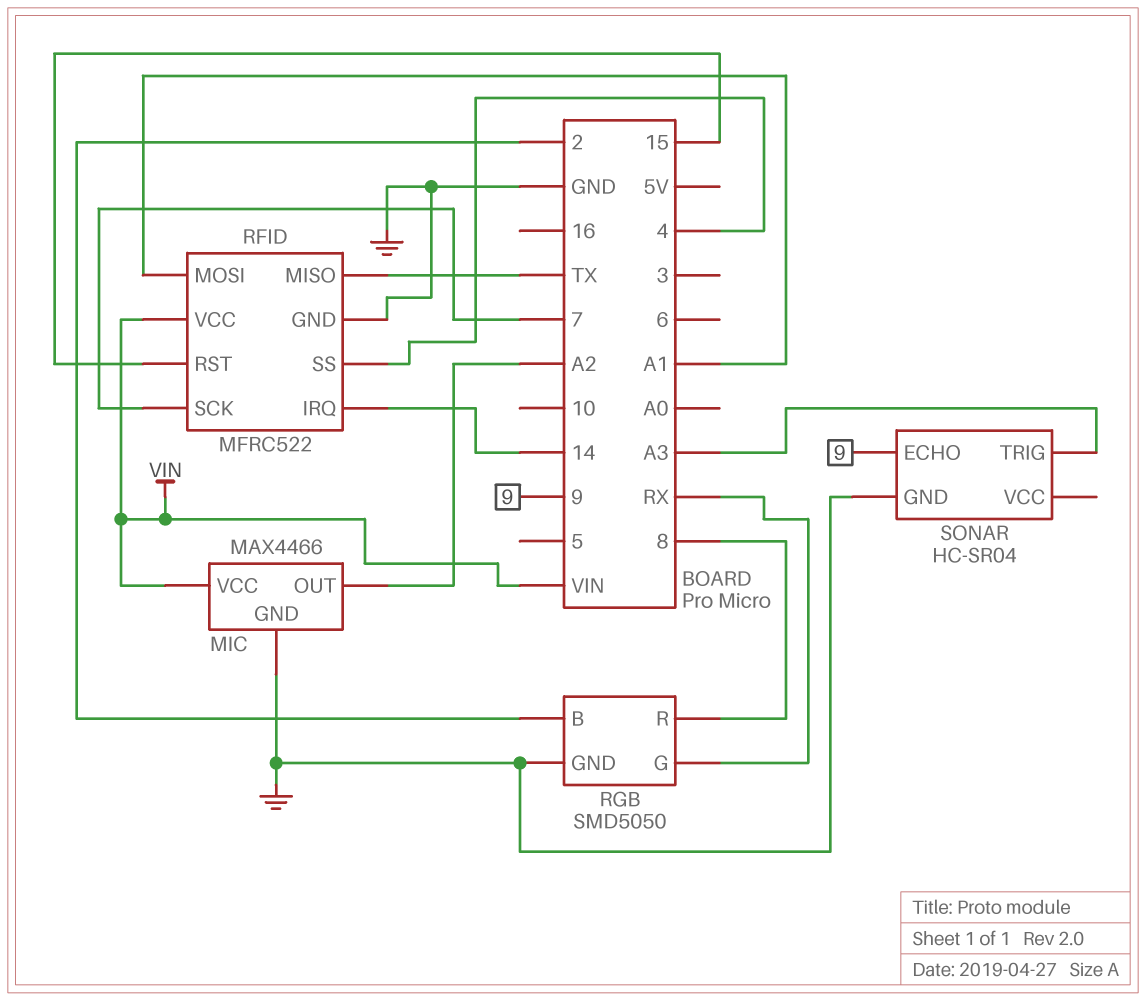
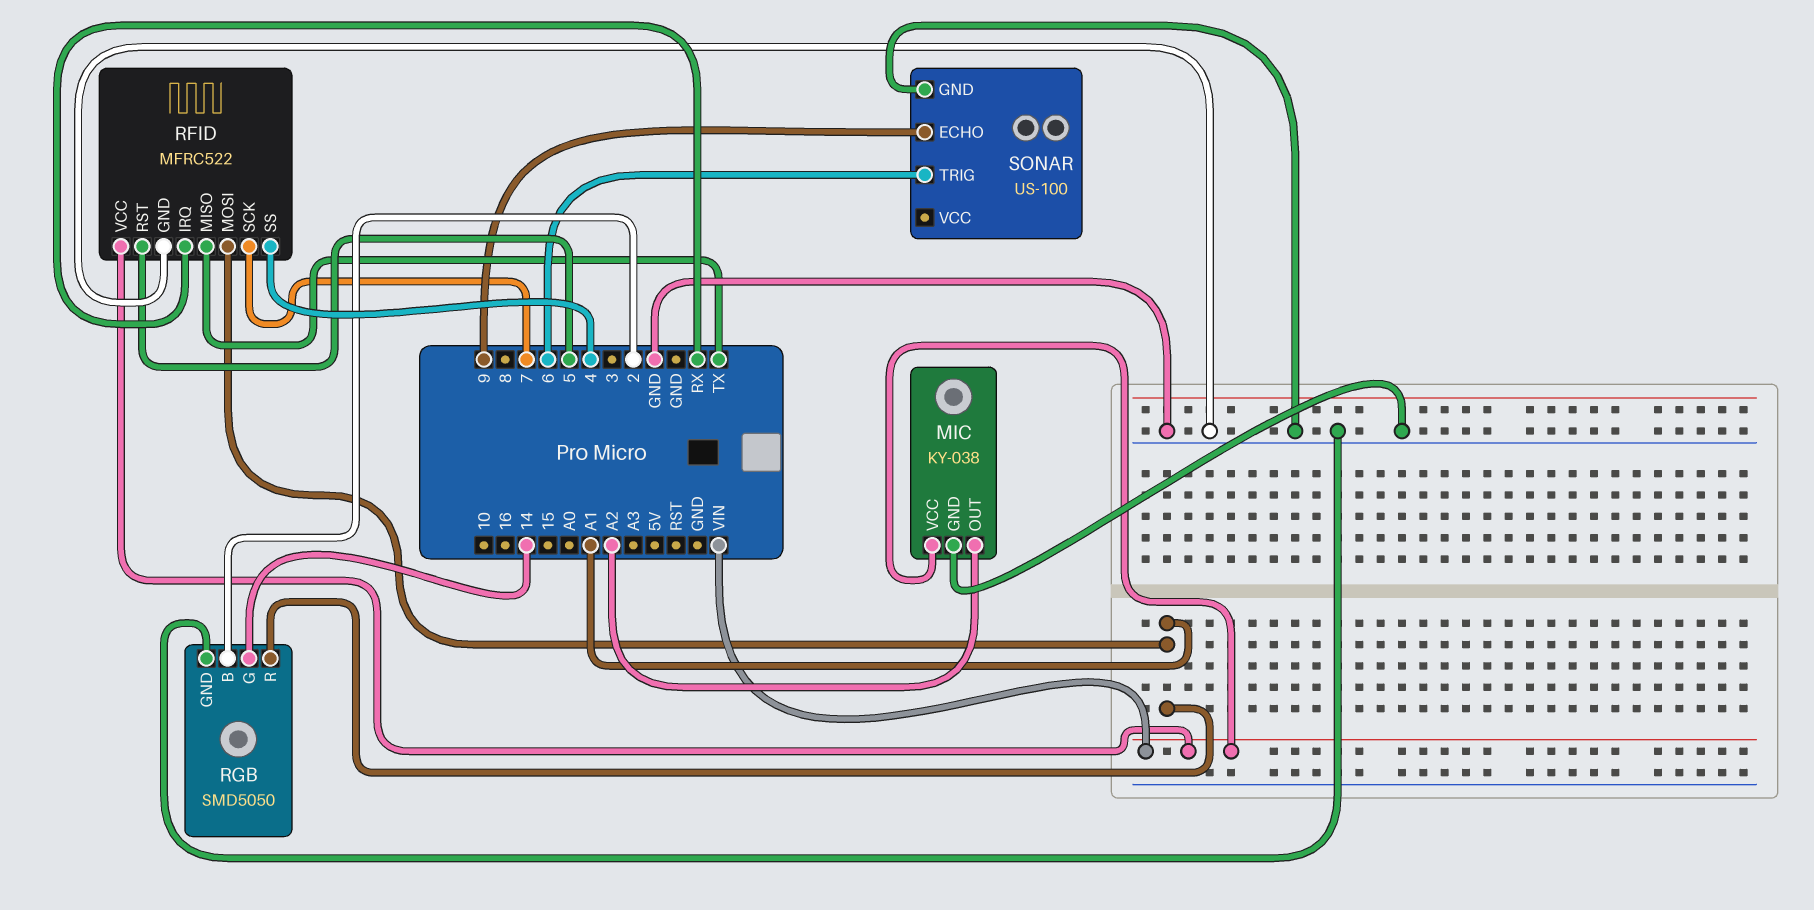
MIC: MAX4466 -> KY-038
RFID pin IRQ: 14 -> RX
RFID pin RST: 15 -> 5
RGB pin G: RX -> 14
RGB pin R: 8 -> A1
SONAR: HC-SR04 -> US-100
SONAR pin TRIG: A3 -> 6

